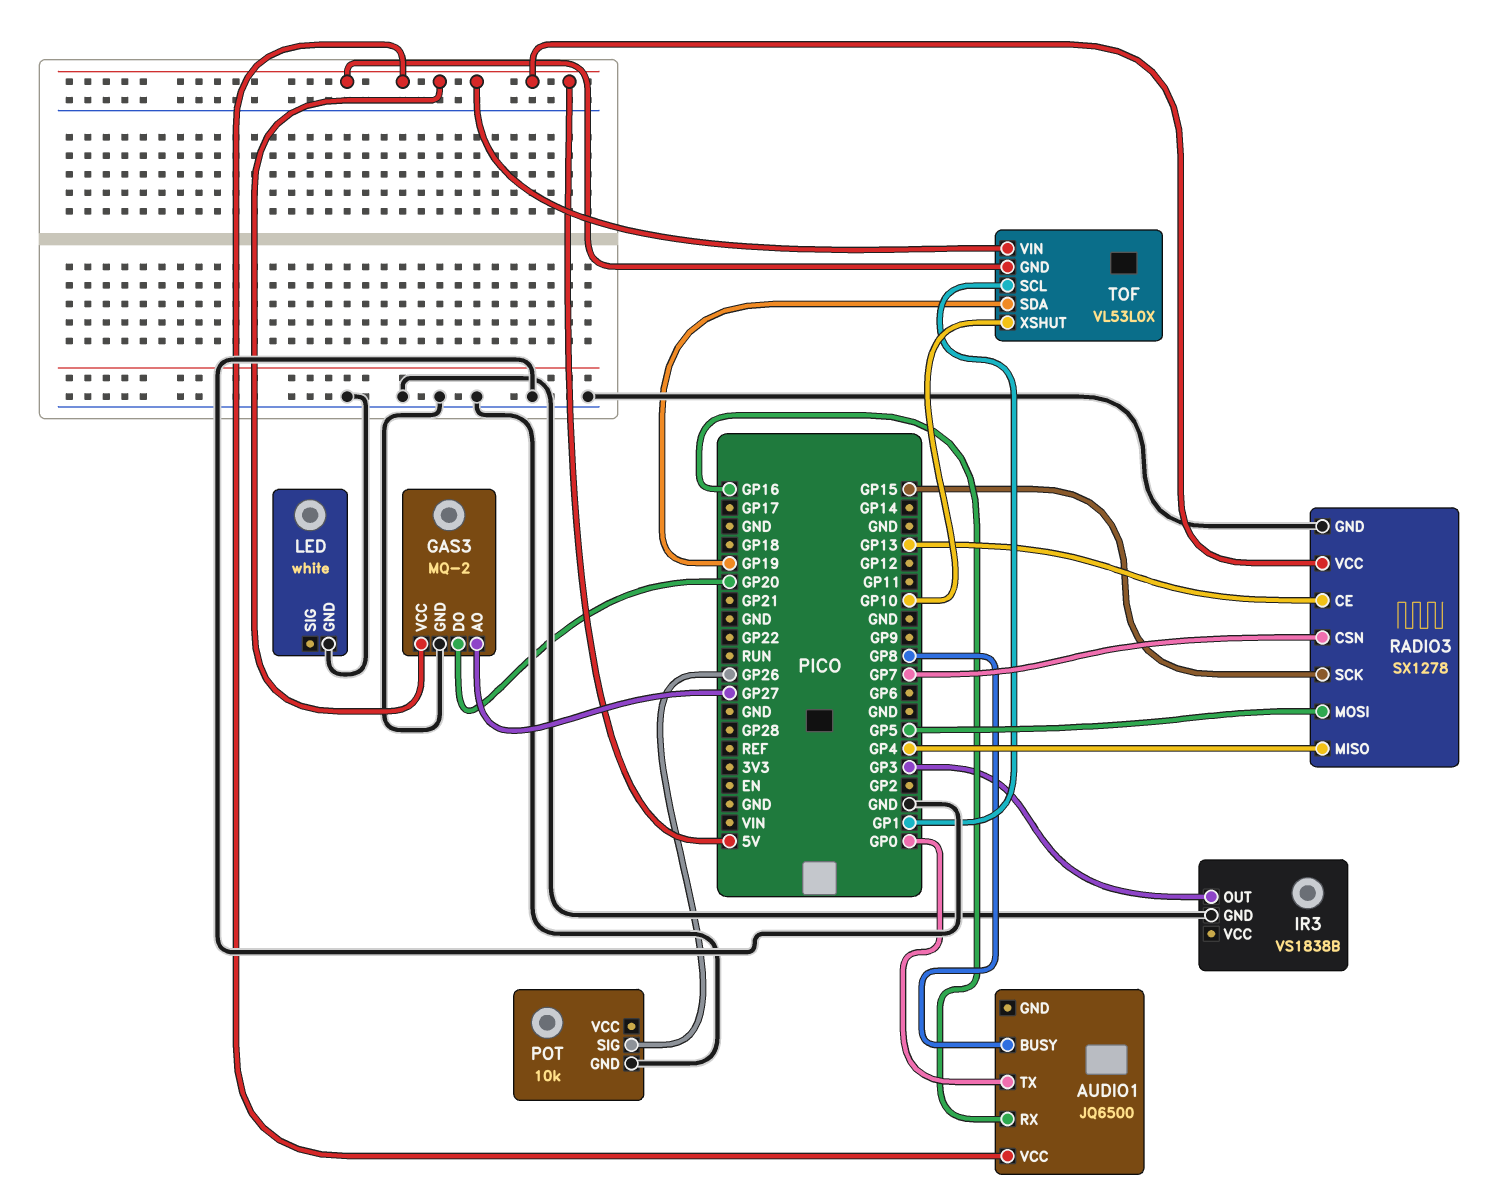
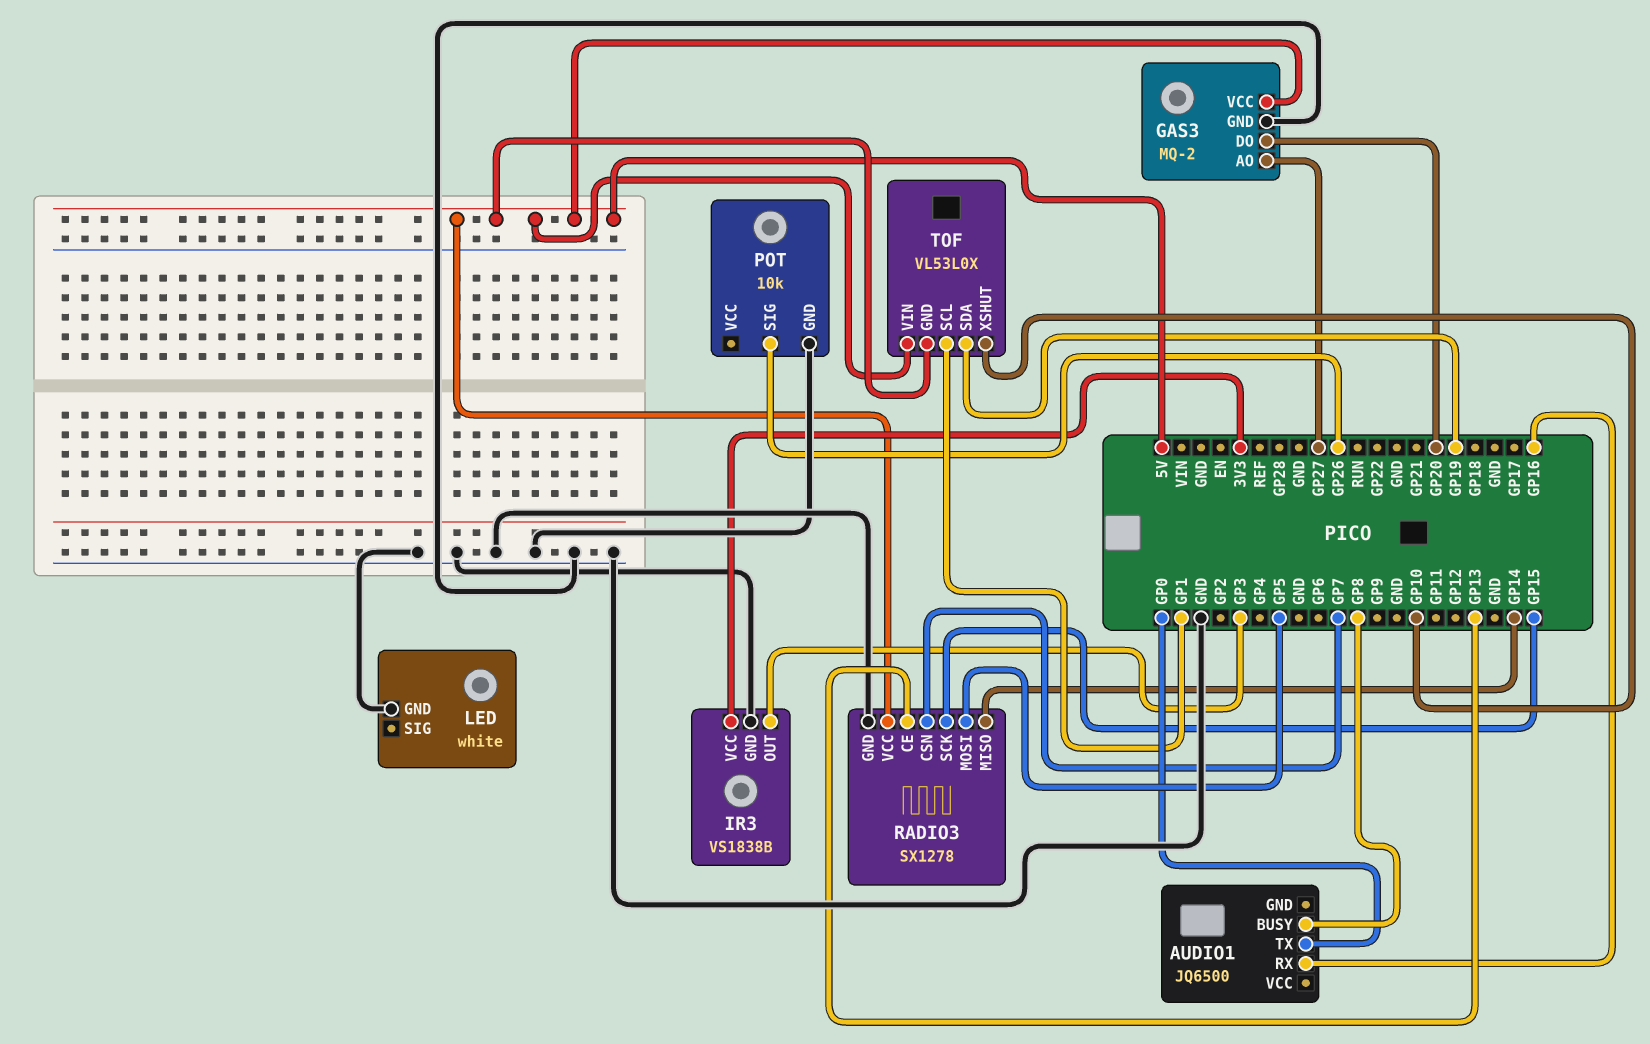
AUDIO1 pin VCC: 5V -> none
IR3 pin VCC: none -> 3V3
RADIO3 pin MISO: GP4 -> GP14

